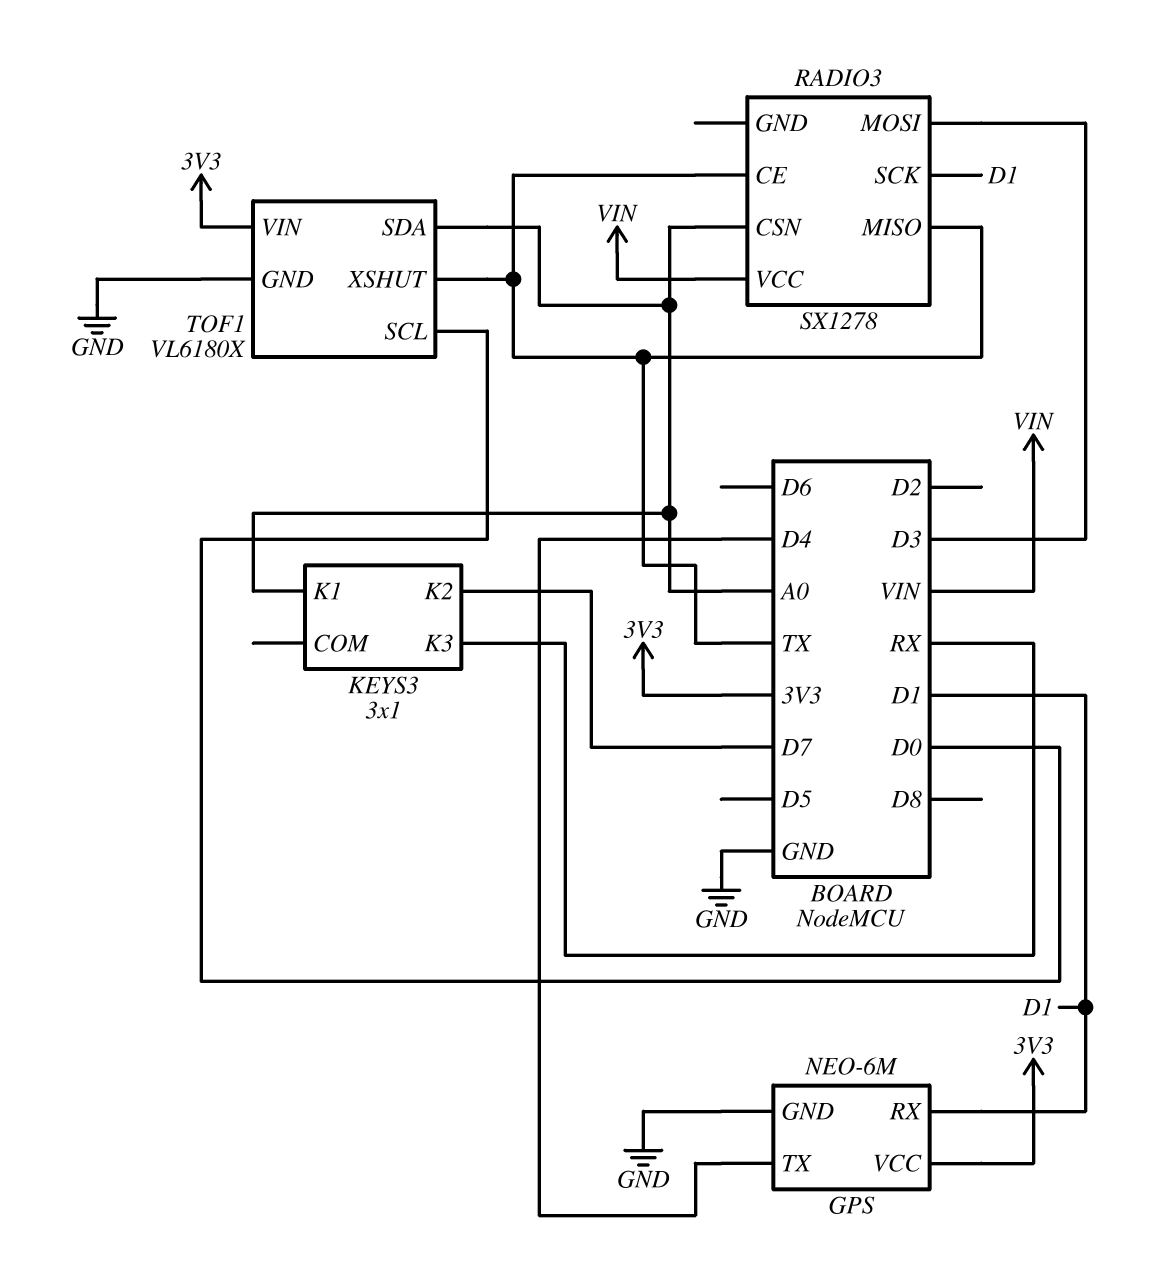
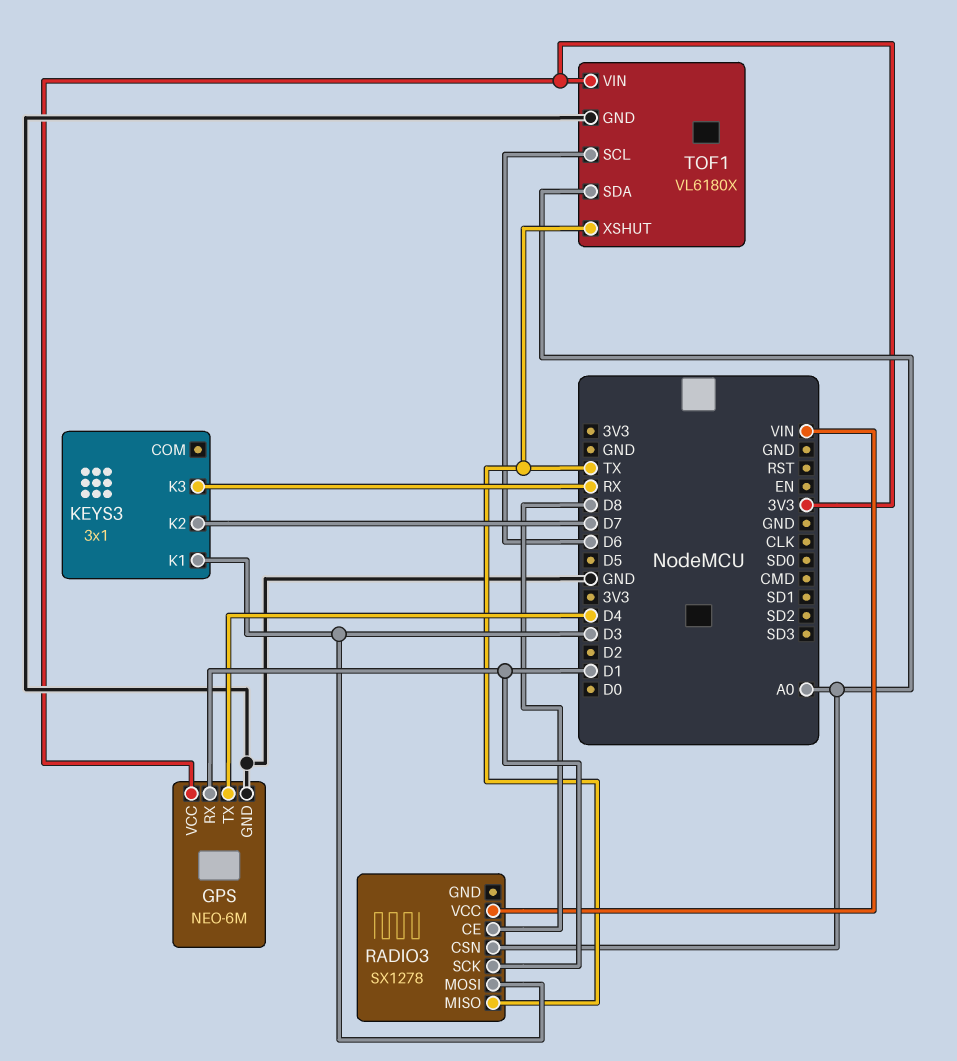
KEYS3 pin K1: A0 -> D3
RADIO3 pin CE: TX -> D8
TOF1 pin SCL: D0 -> D6

